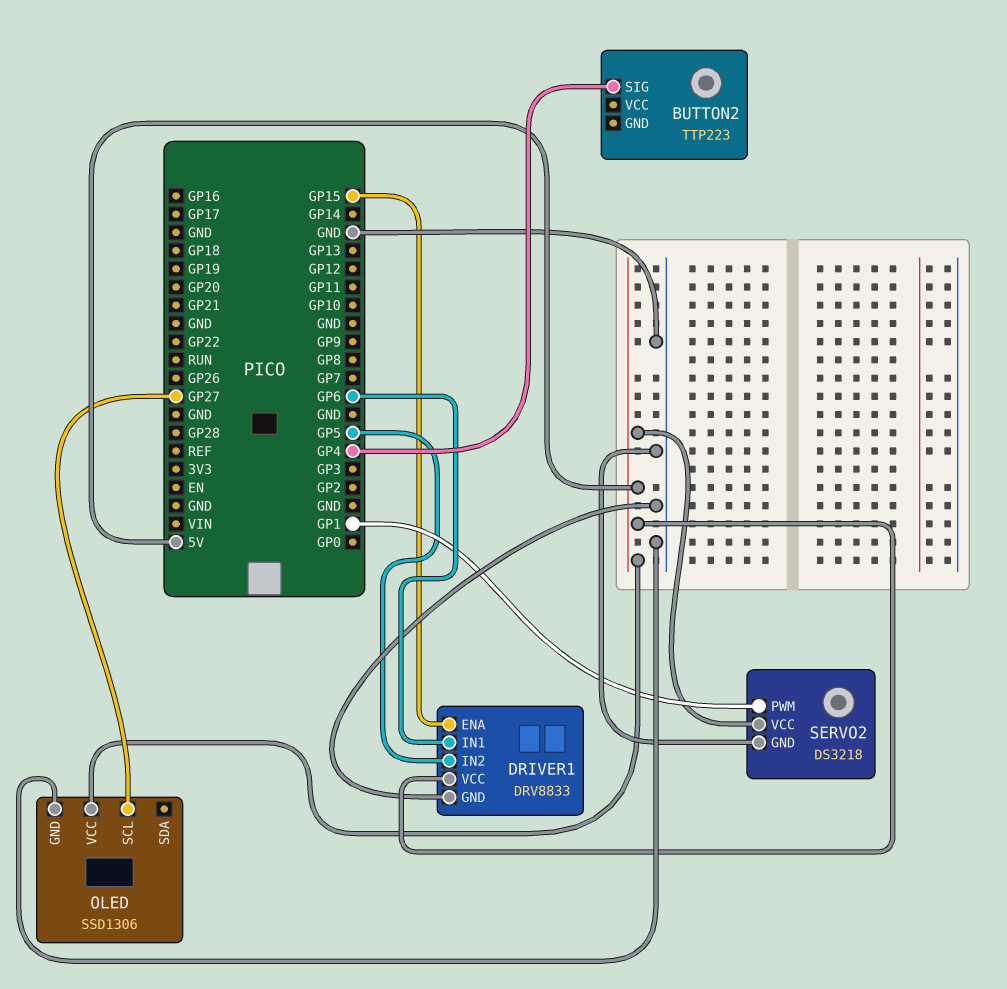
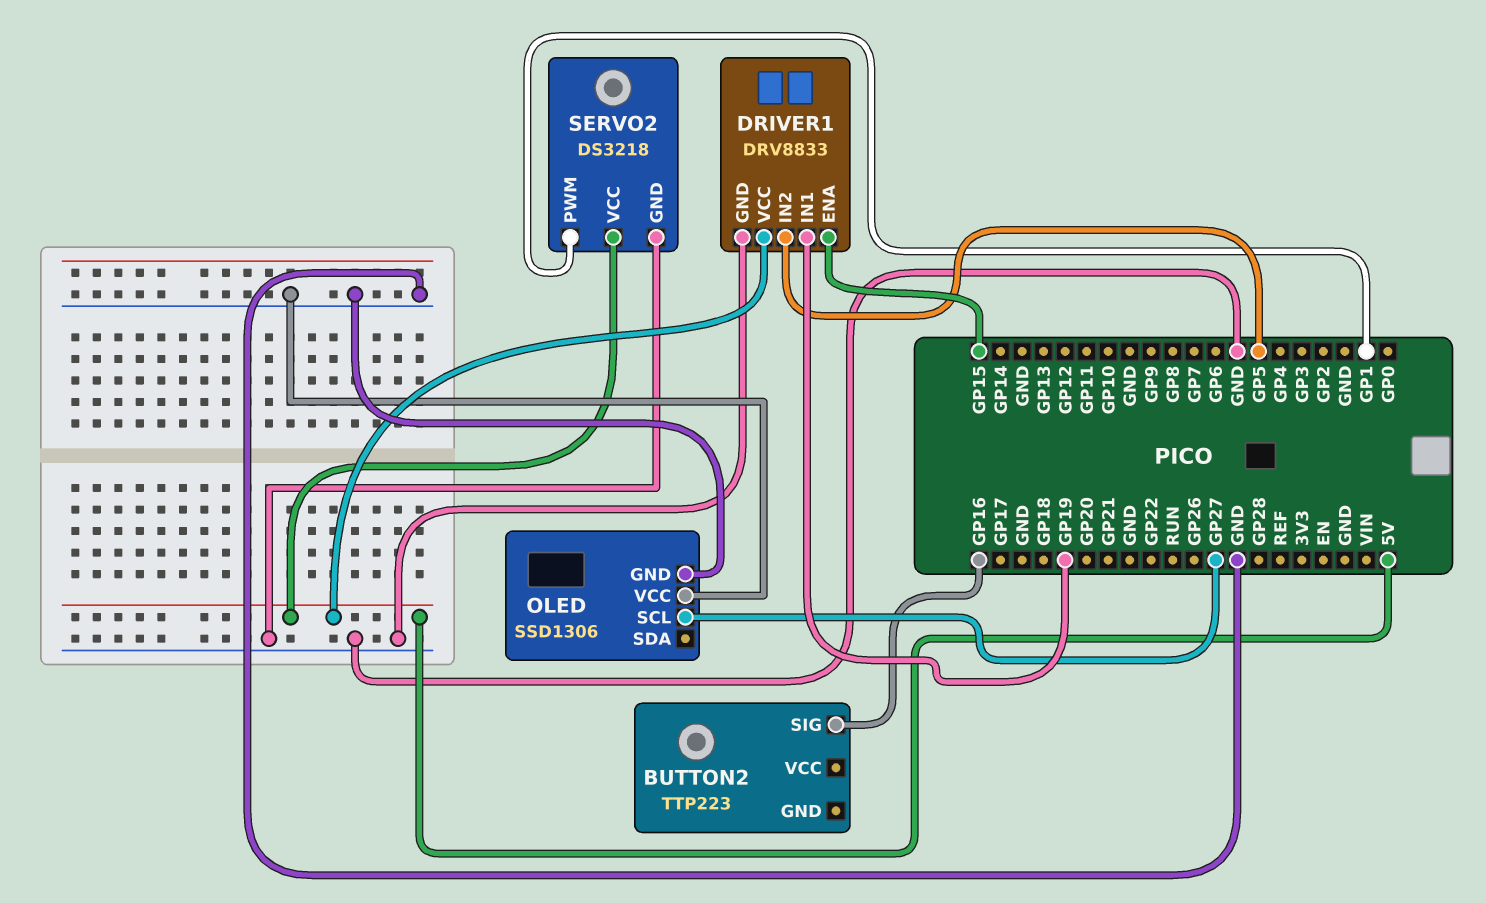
BUTTON2 pin SIG: GP4 -> GP16
DRIVER1 pin IN1: GP6 -> GP19
OLED pin VCC: 5V -> GND

